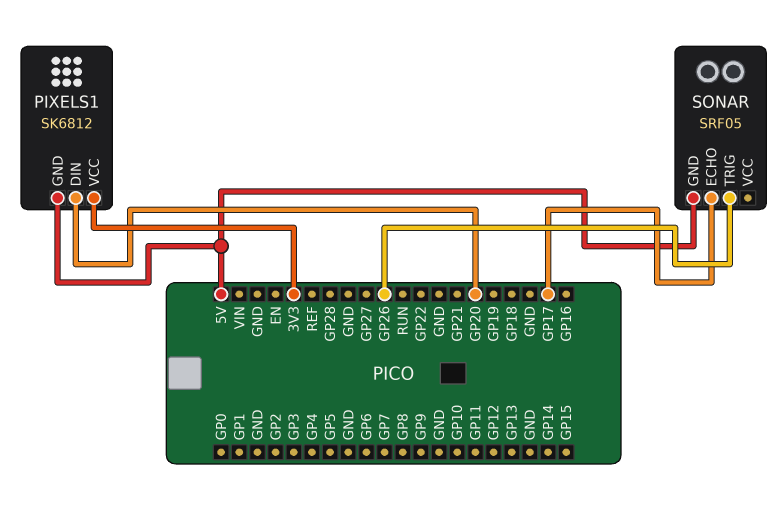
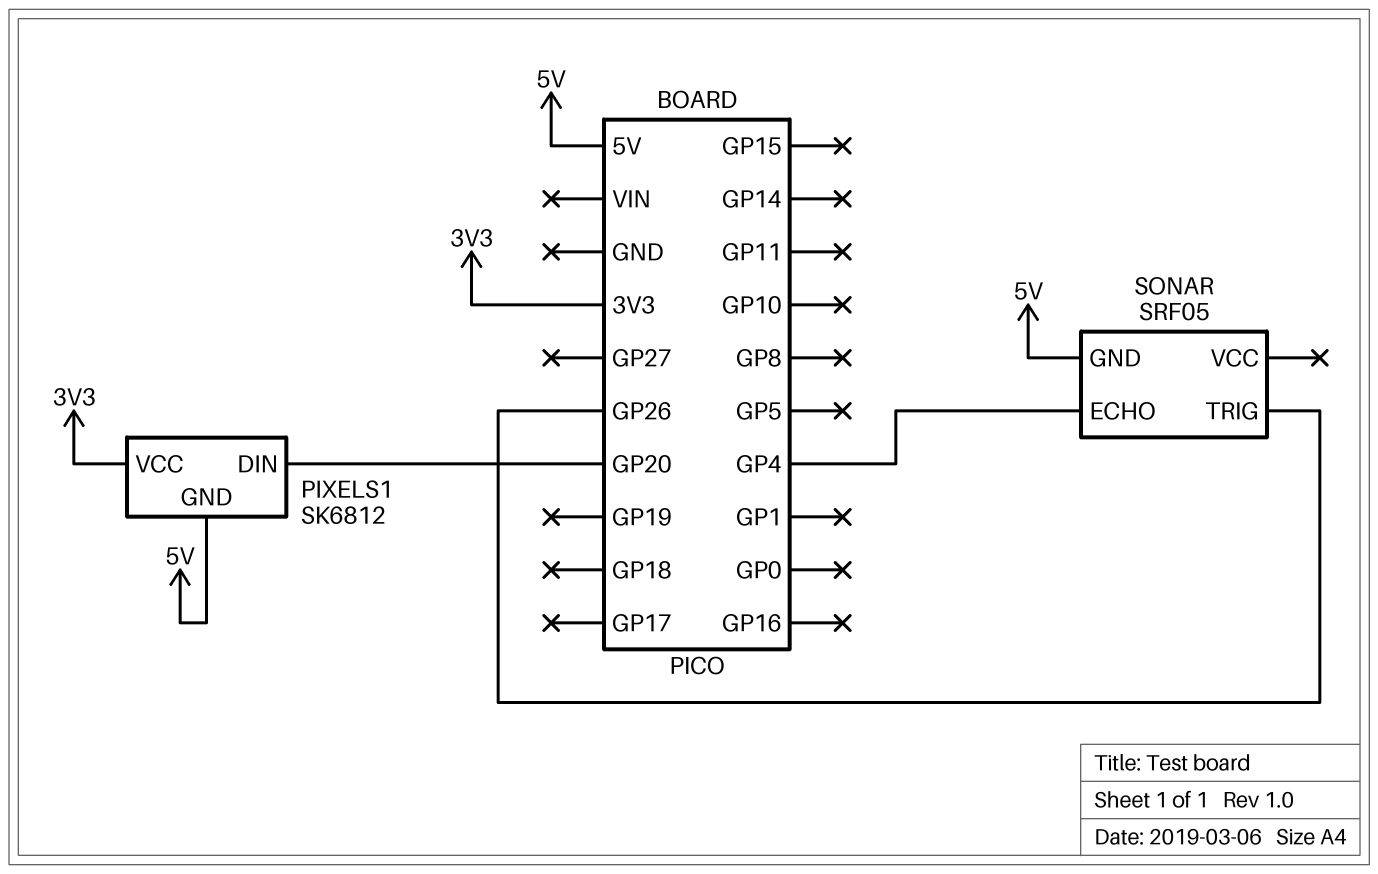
SONAR pin ECHO: GP17 -> GP4

